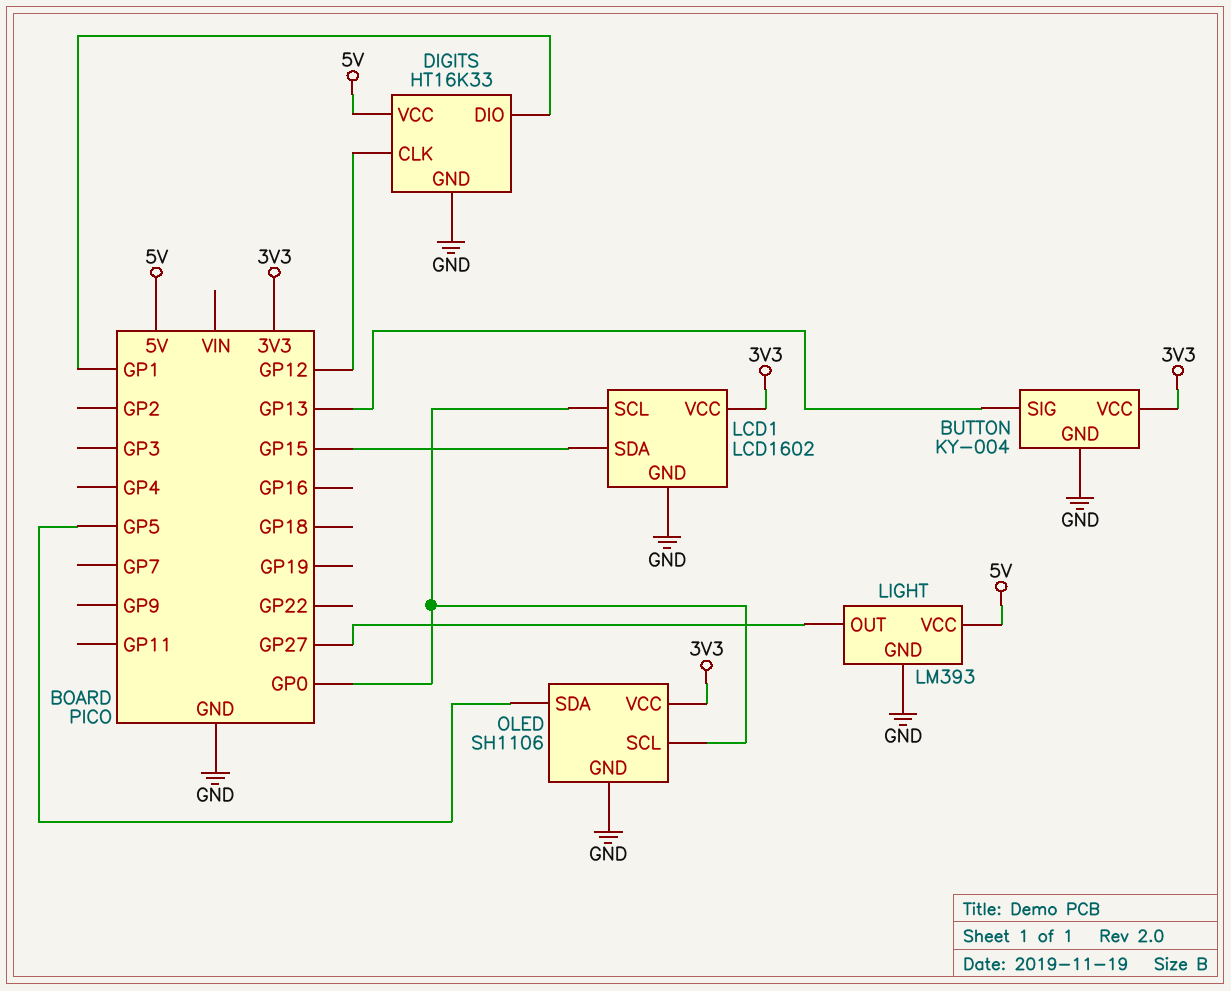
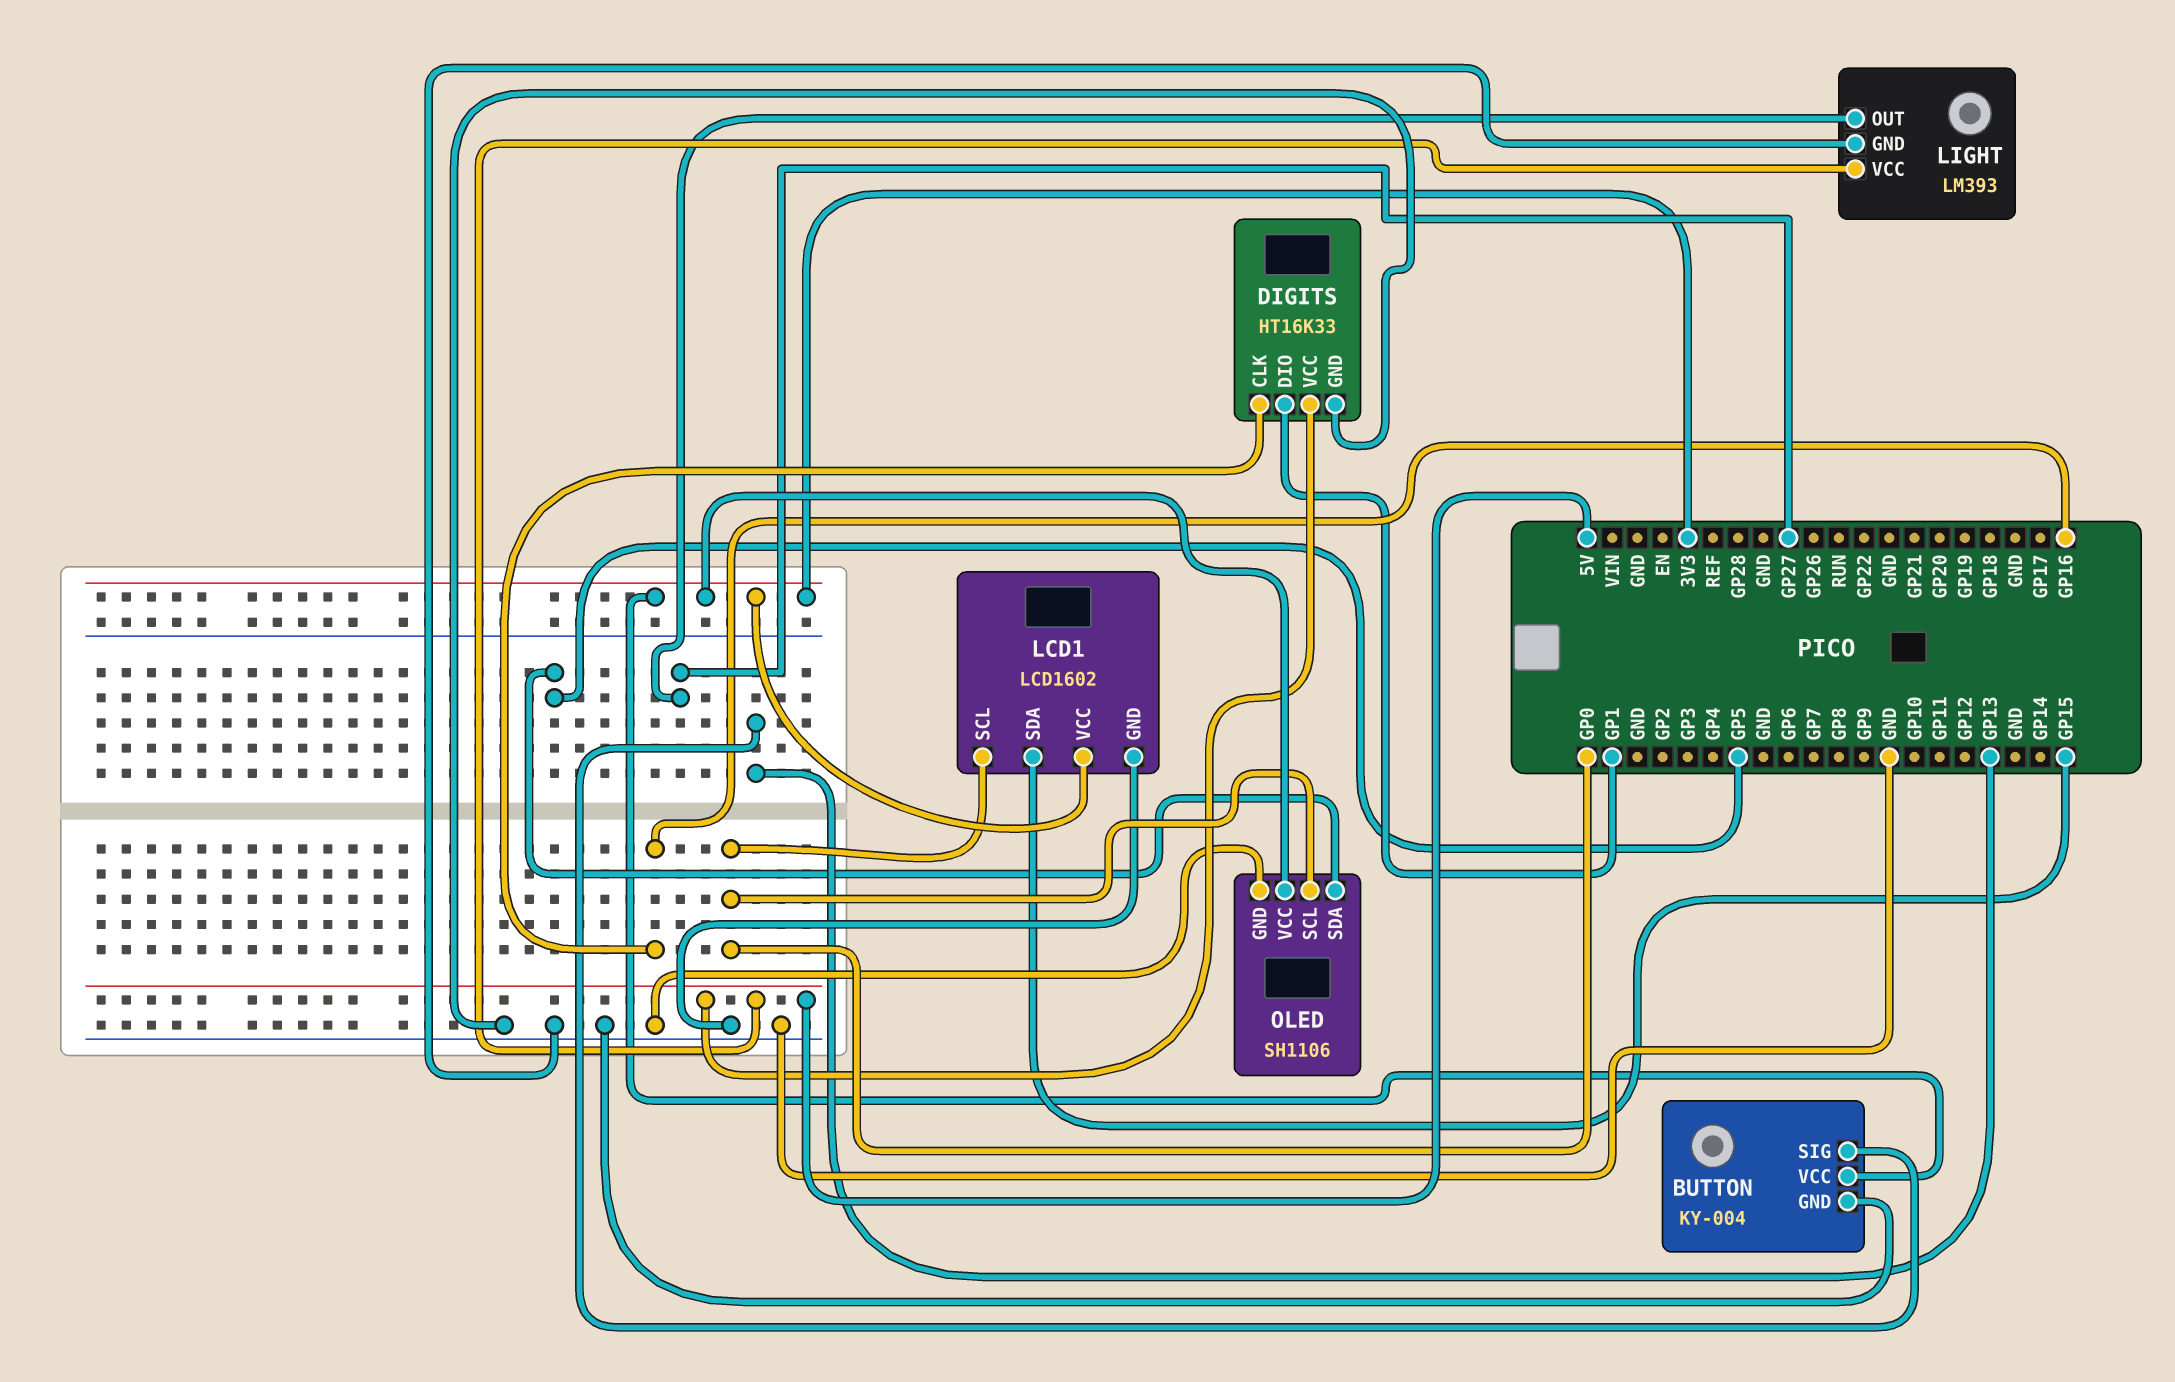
DIGITS pin CLK: GP12 -> GP16

